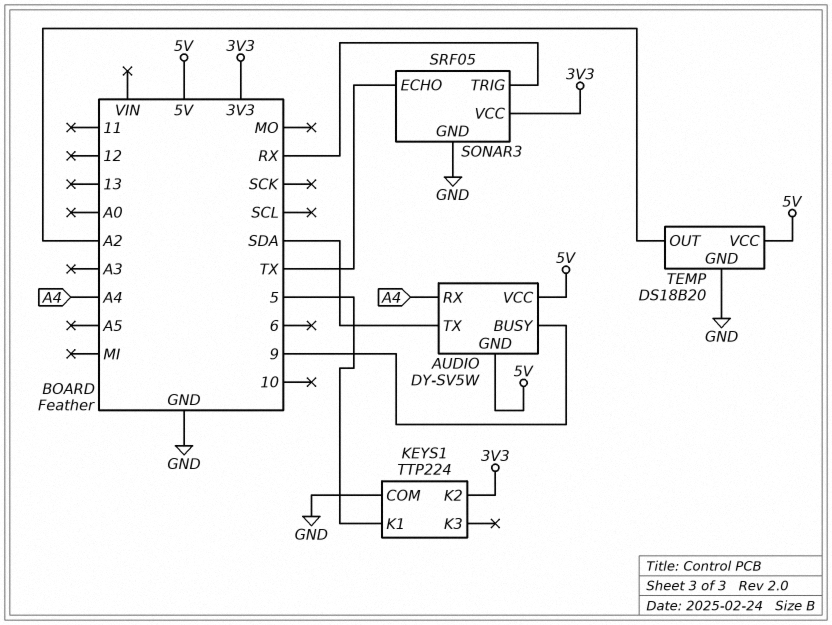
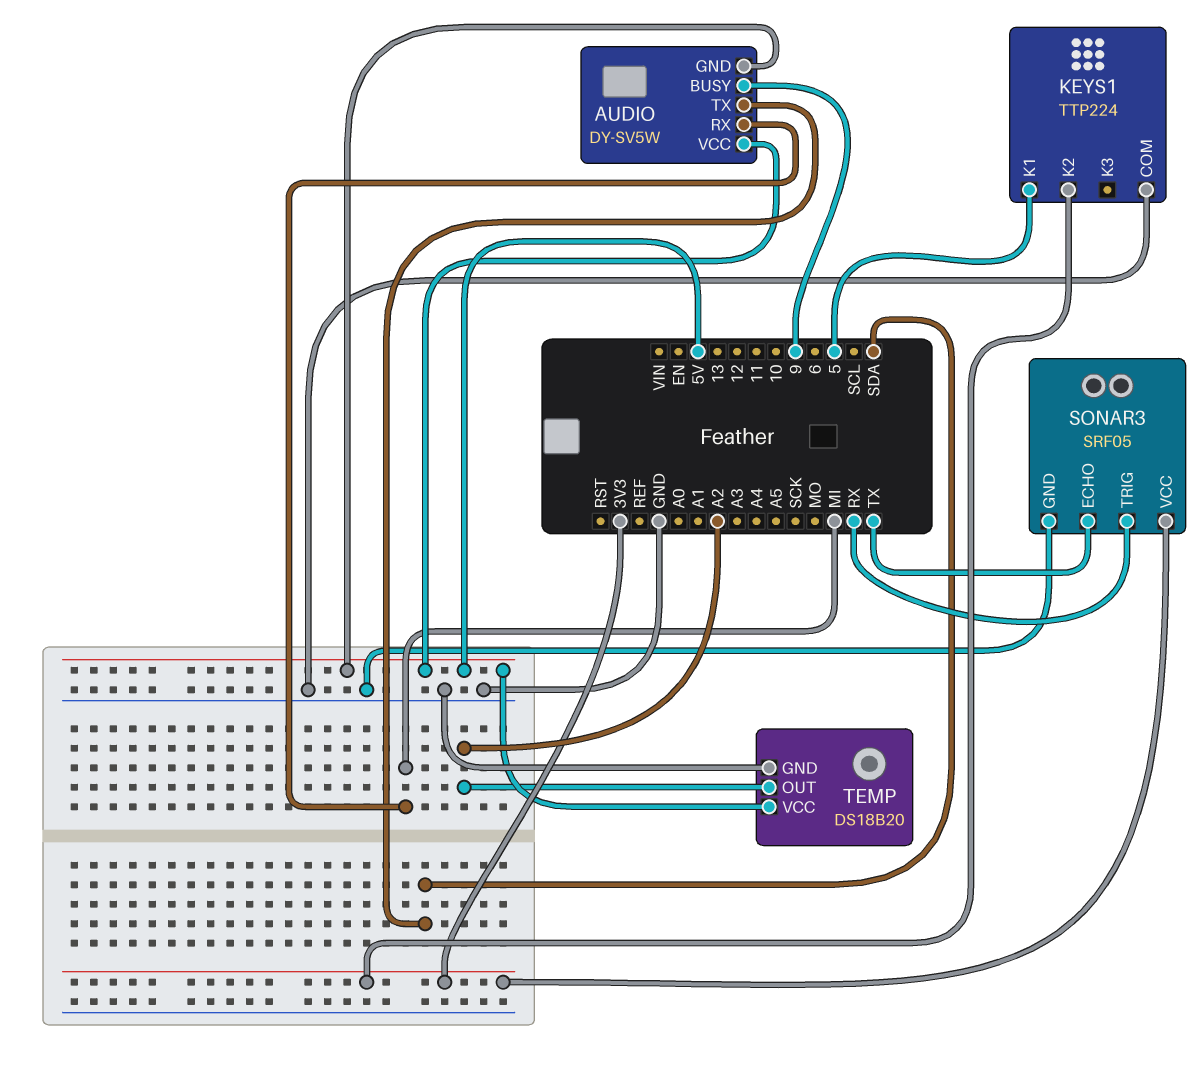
AUDIO pin RX: A4 -> MI

